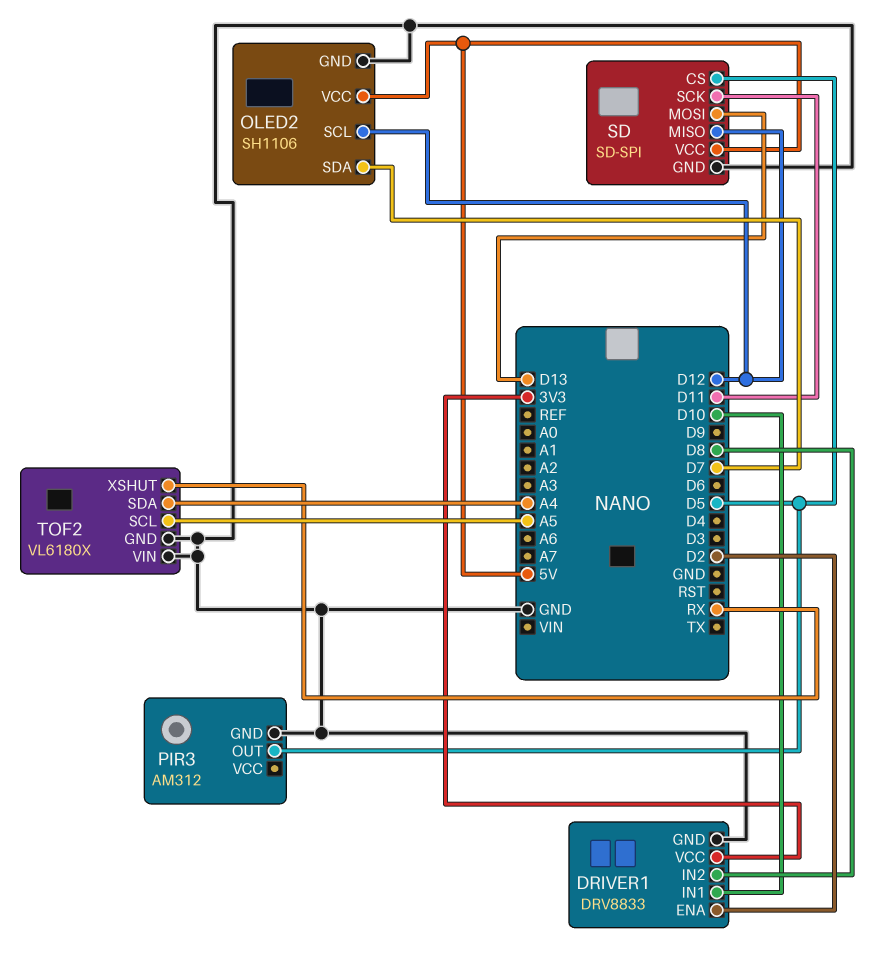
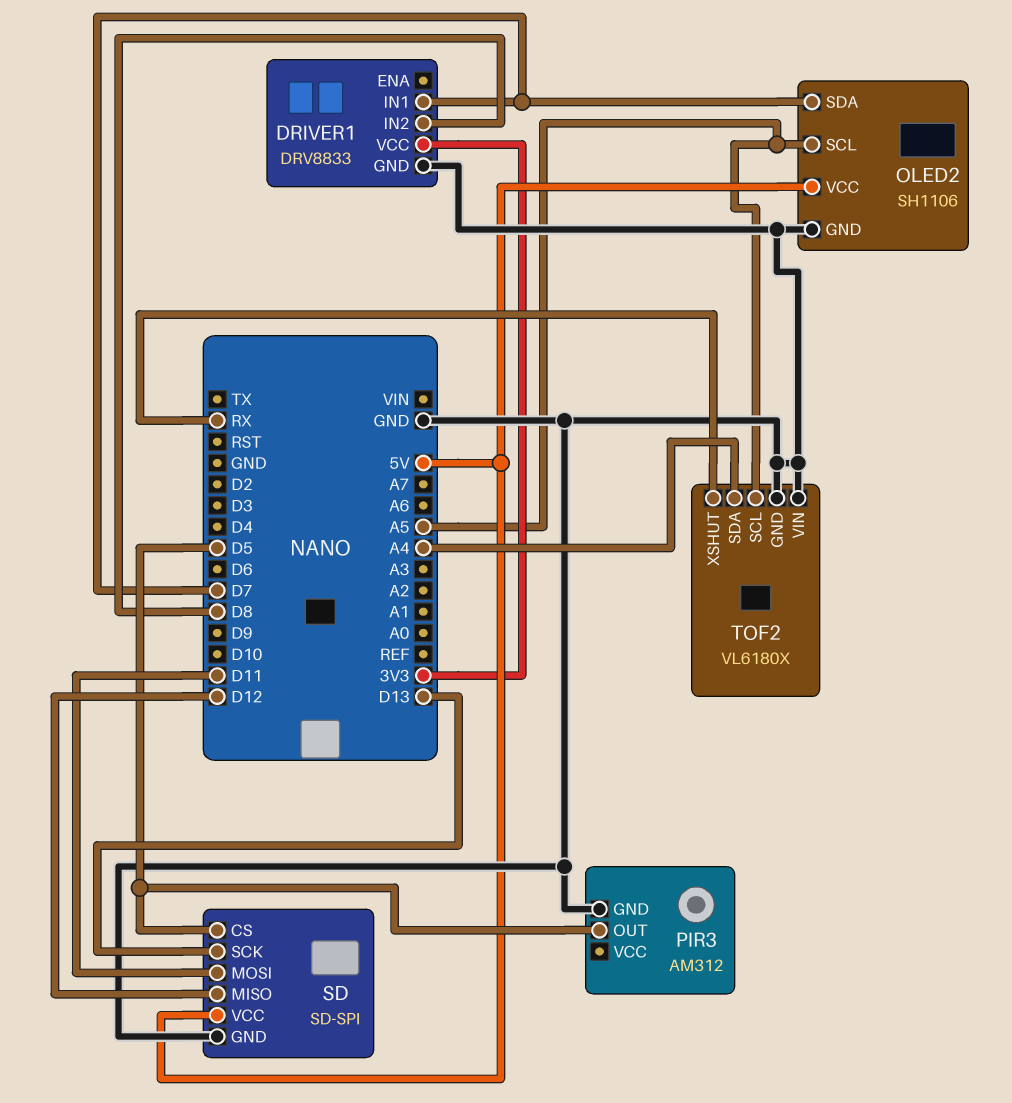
DRIVER1 pin ENA: D2 -> none
DRIVER1 pin IN1: D10 -> D7
OLED2 pin SCL: D12 -> A5
SD pin MOSI: D13 -> D11
SD pin SCK: D11 -> D13

